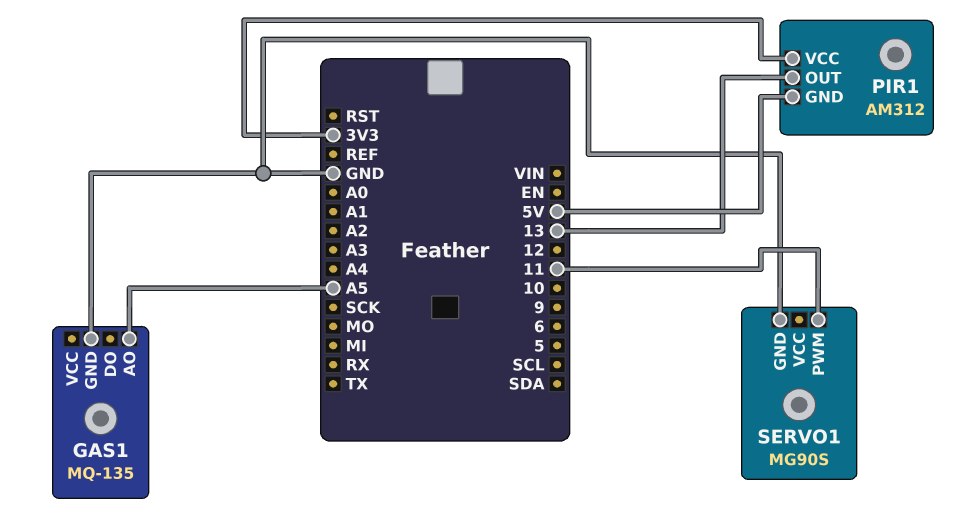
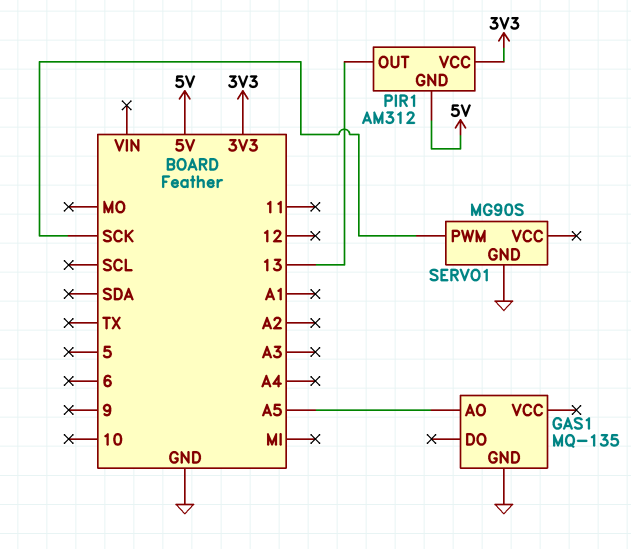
SERVO1 pin PWM: 11 -> SCK

